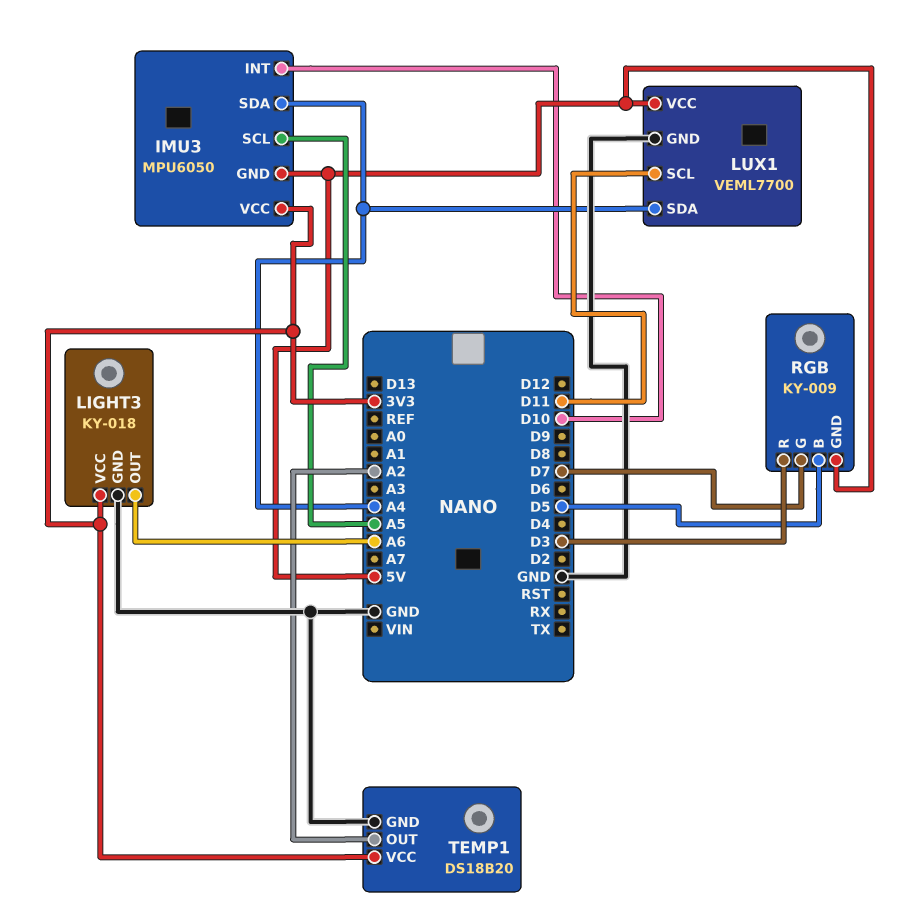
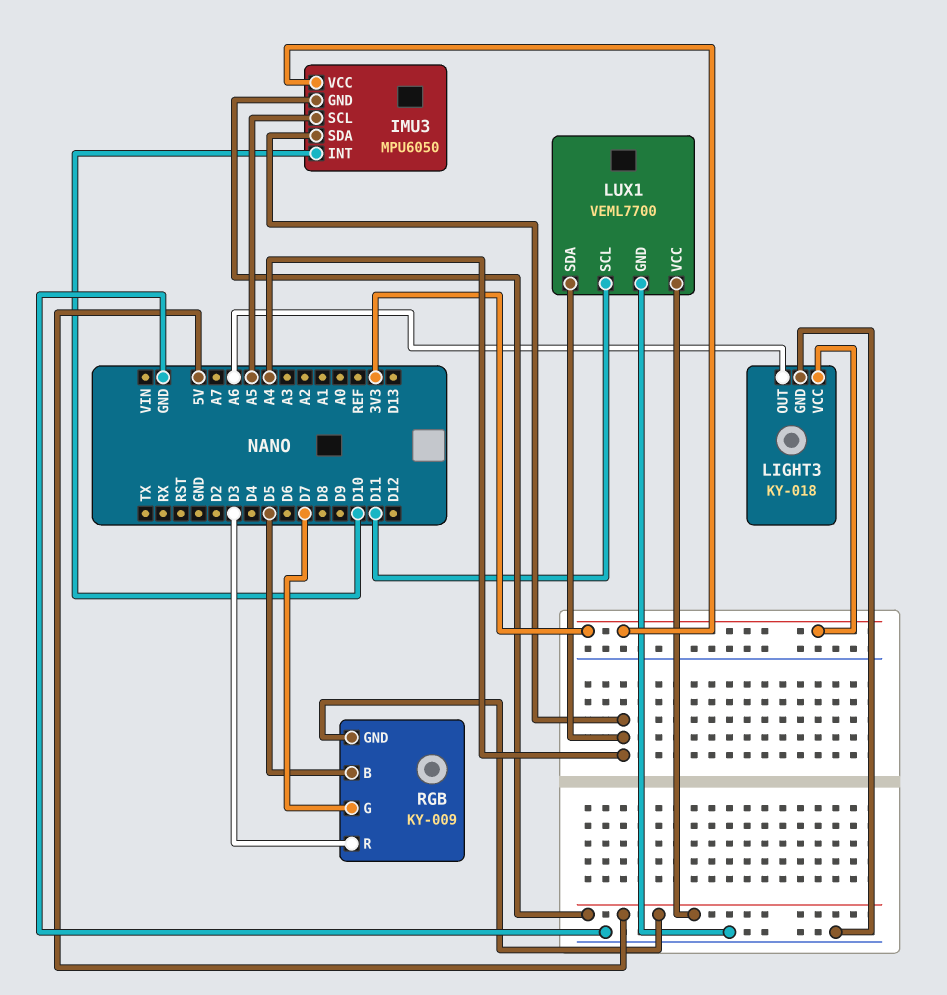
TEMP1: DS18B20 -> none
TEMP1 pin GND: GND -> none
TEMP1 pin OUT: A2 -> none
TEMP1 pin VCC: 3V3 -> none

